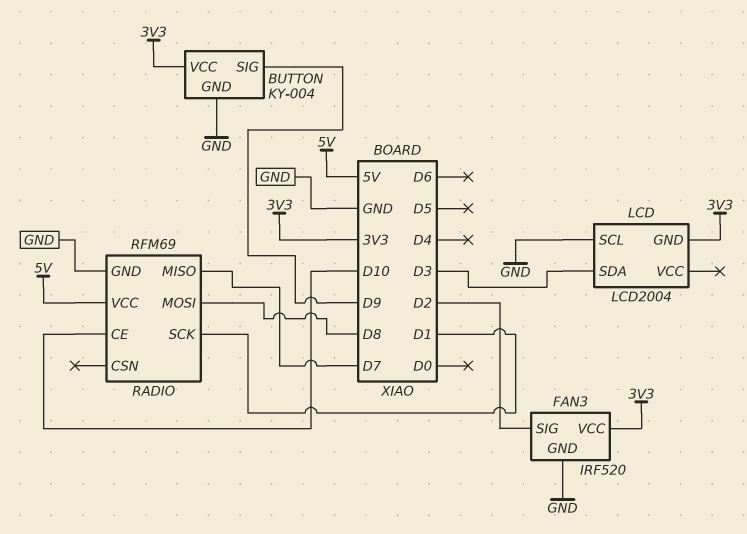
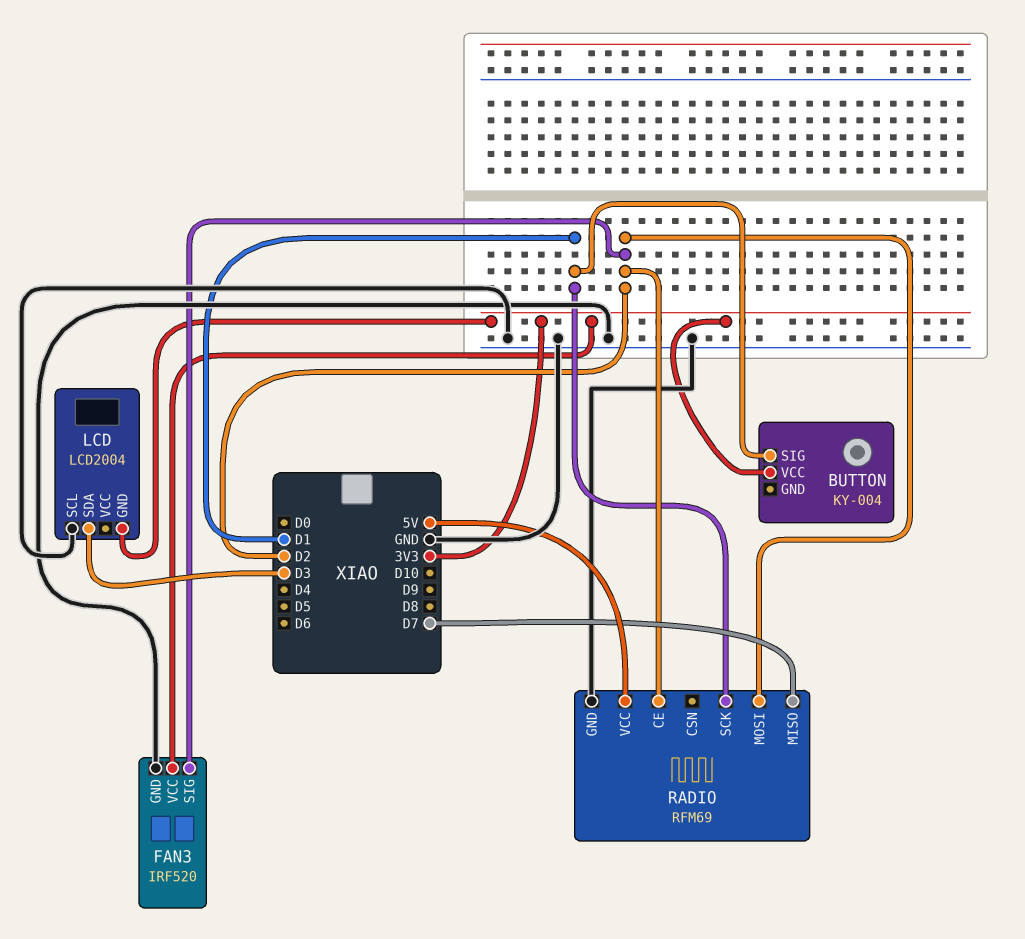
BUTTON pin GND: GND -> none
BUTTON pin SIG: D9 -> D1
RADIO pin CE: D10 -> D2
RADIO pin MOSI: D8 -> D2

